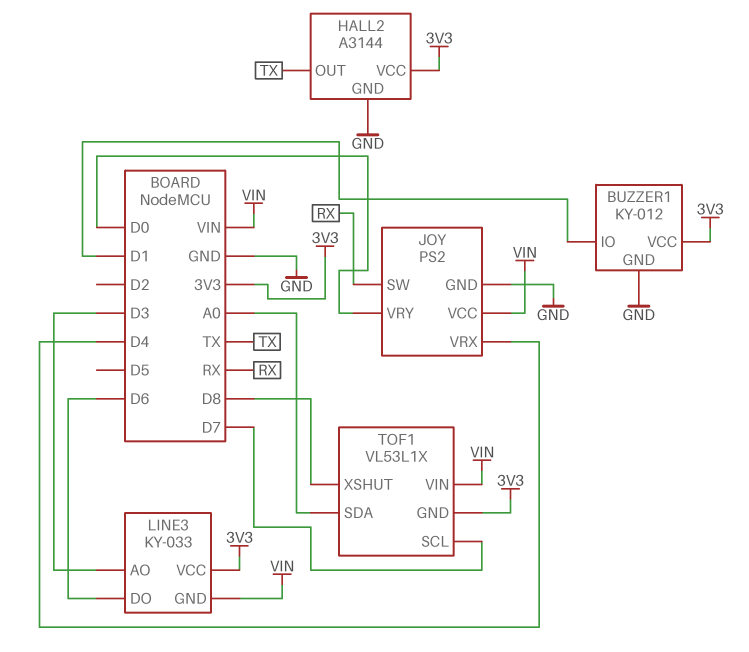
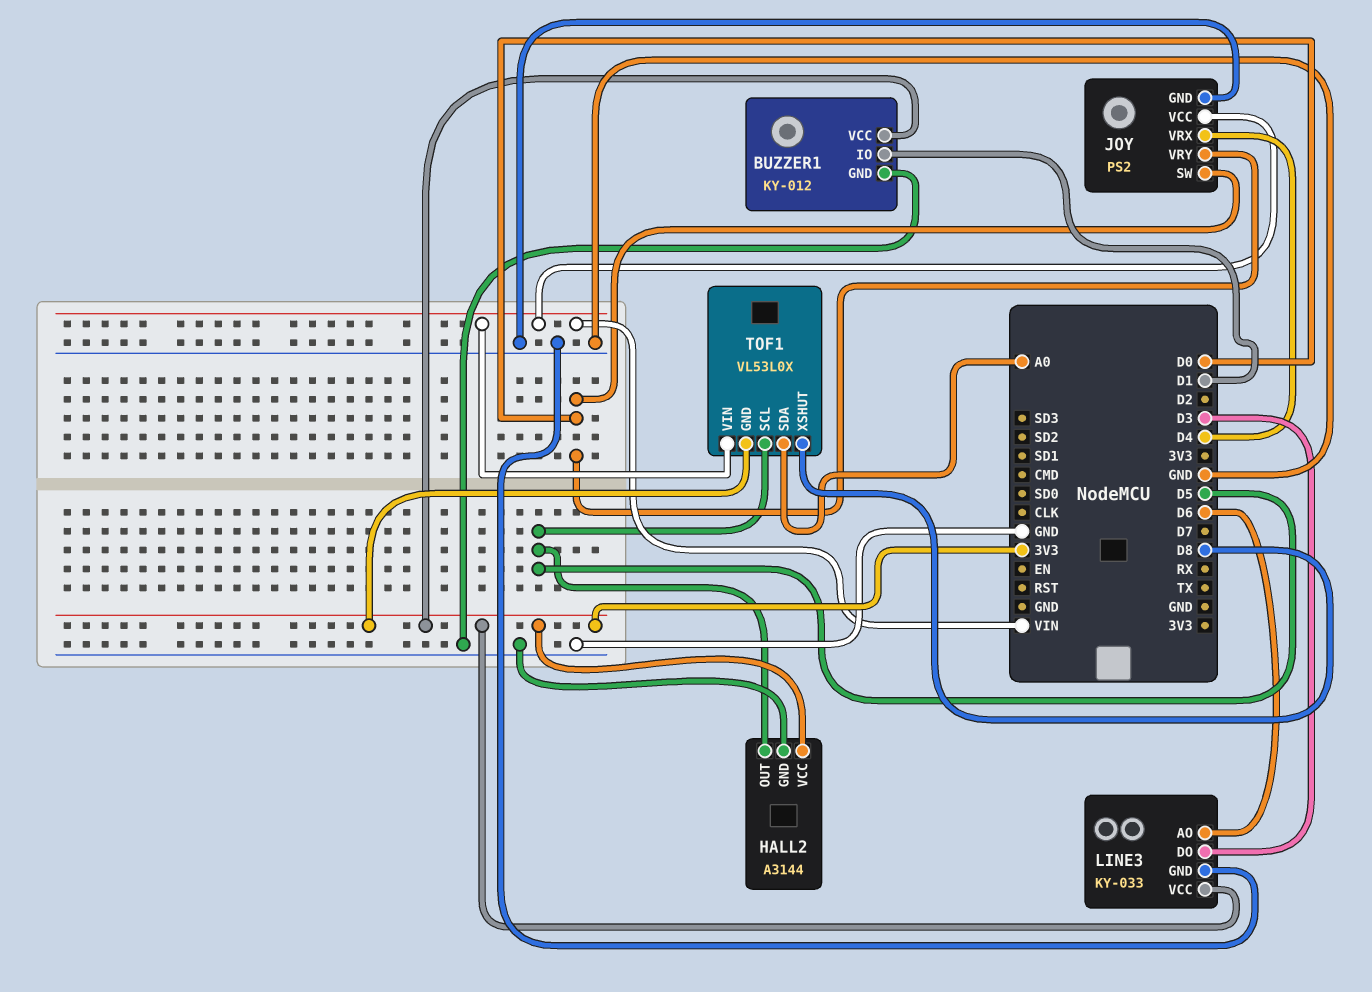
HALL2 pin OUT: TX -> D5
JOY pin SW: RX -> D0
LINE3 pin AO: D3 -> D6
LINE3 pin DO: D6 -> D3
LINE3 pin GND: VIN -> GND
TOF1: VL53L1X -> VL53L0X
TOF1 pin SCL: D7 -> D5

